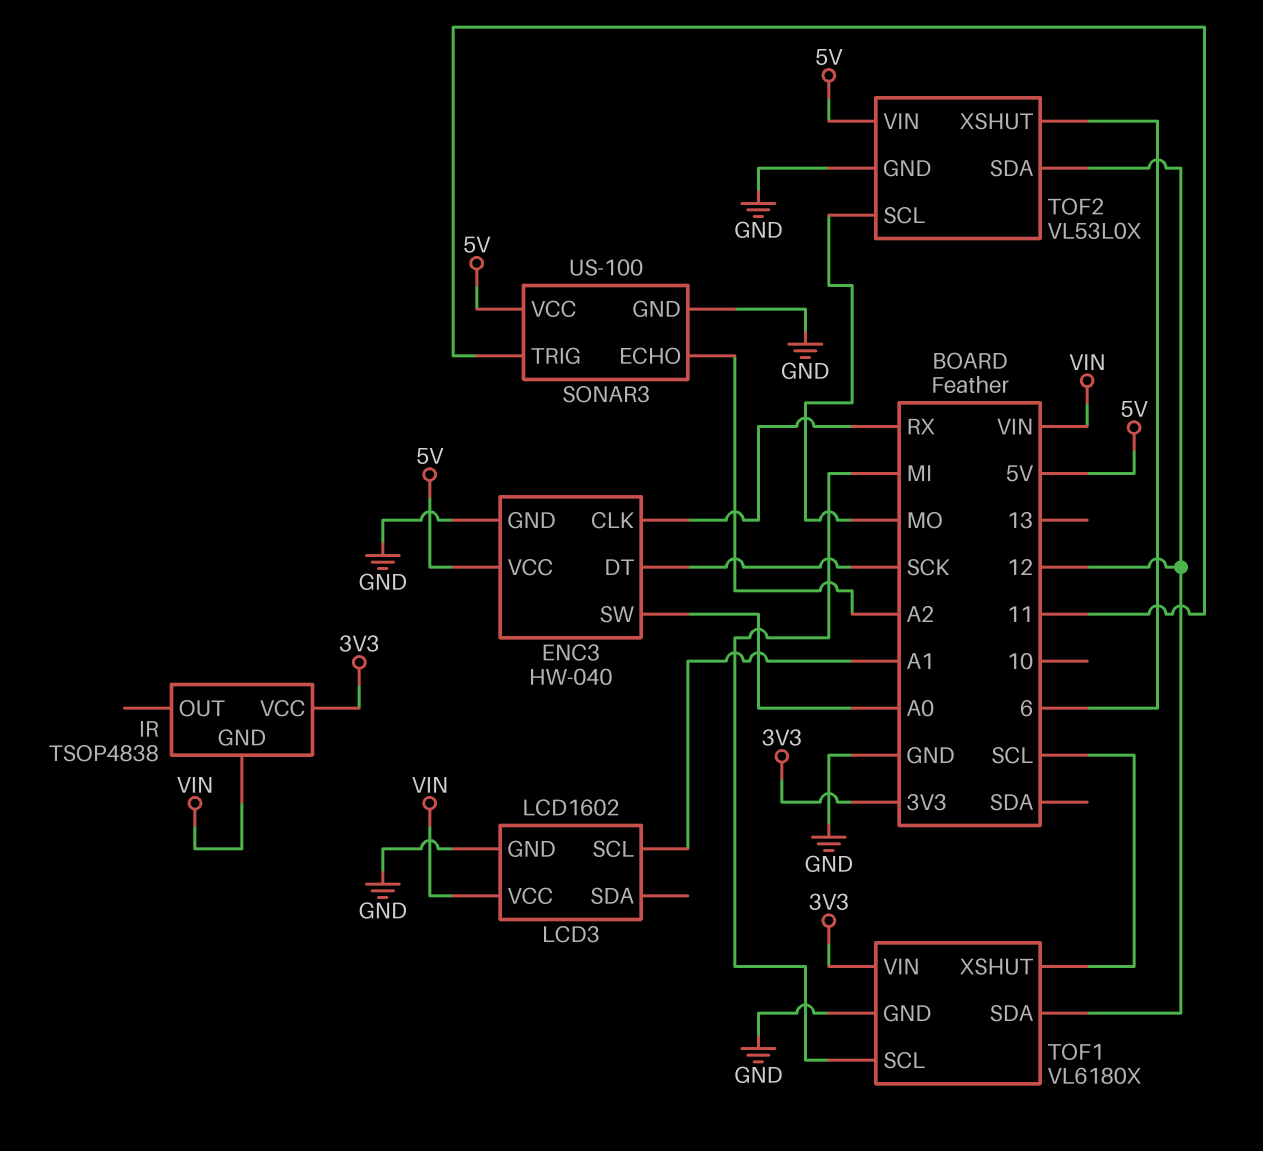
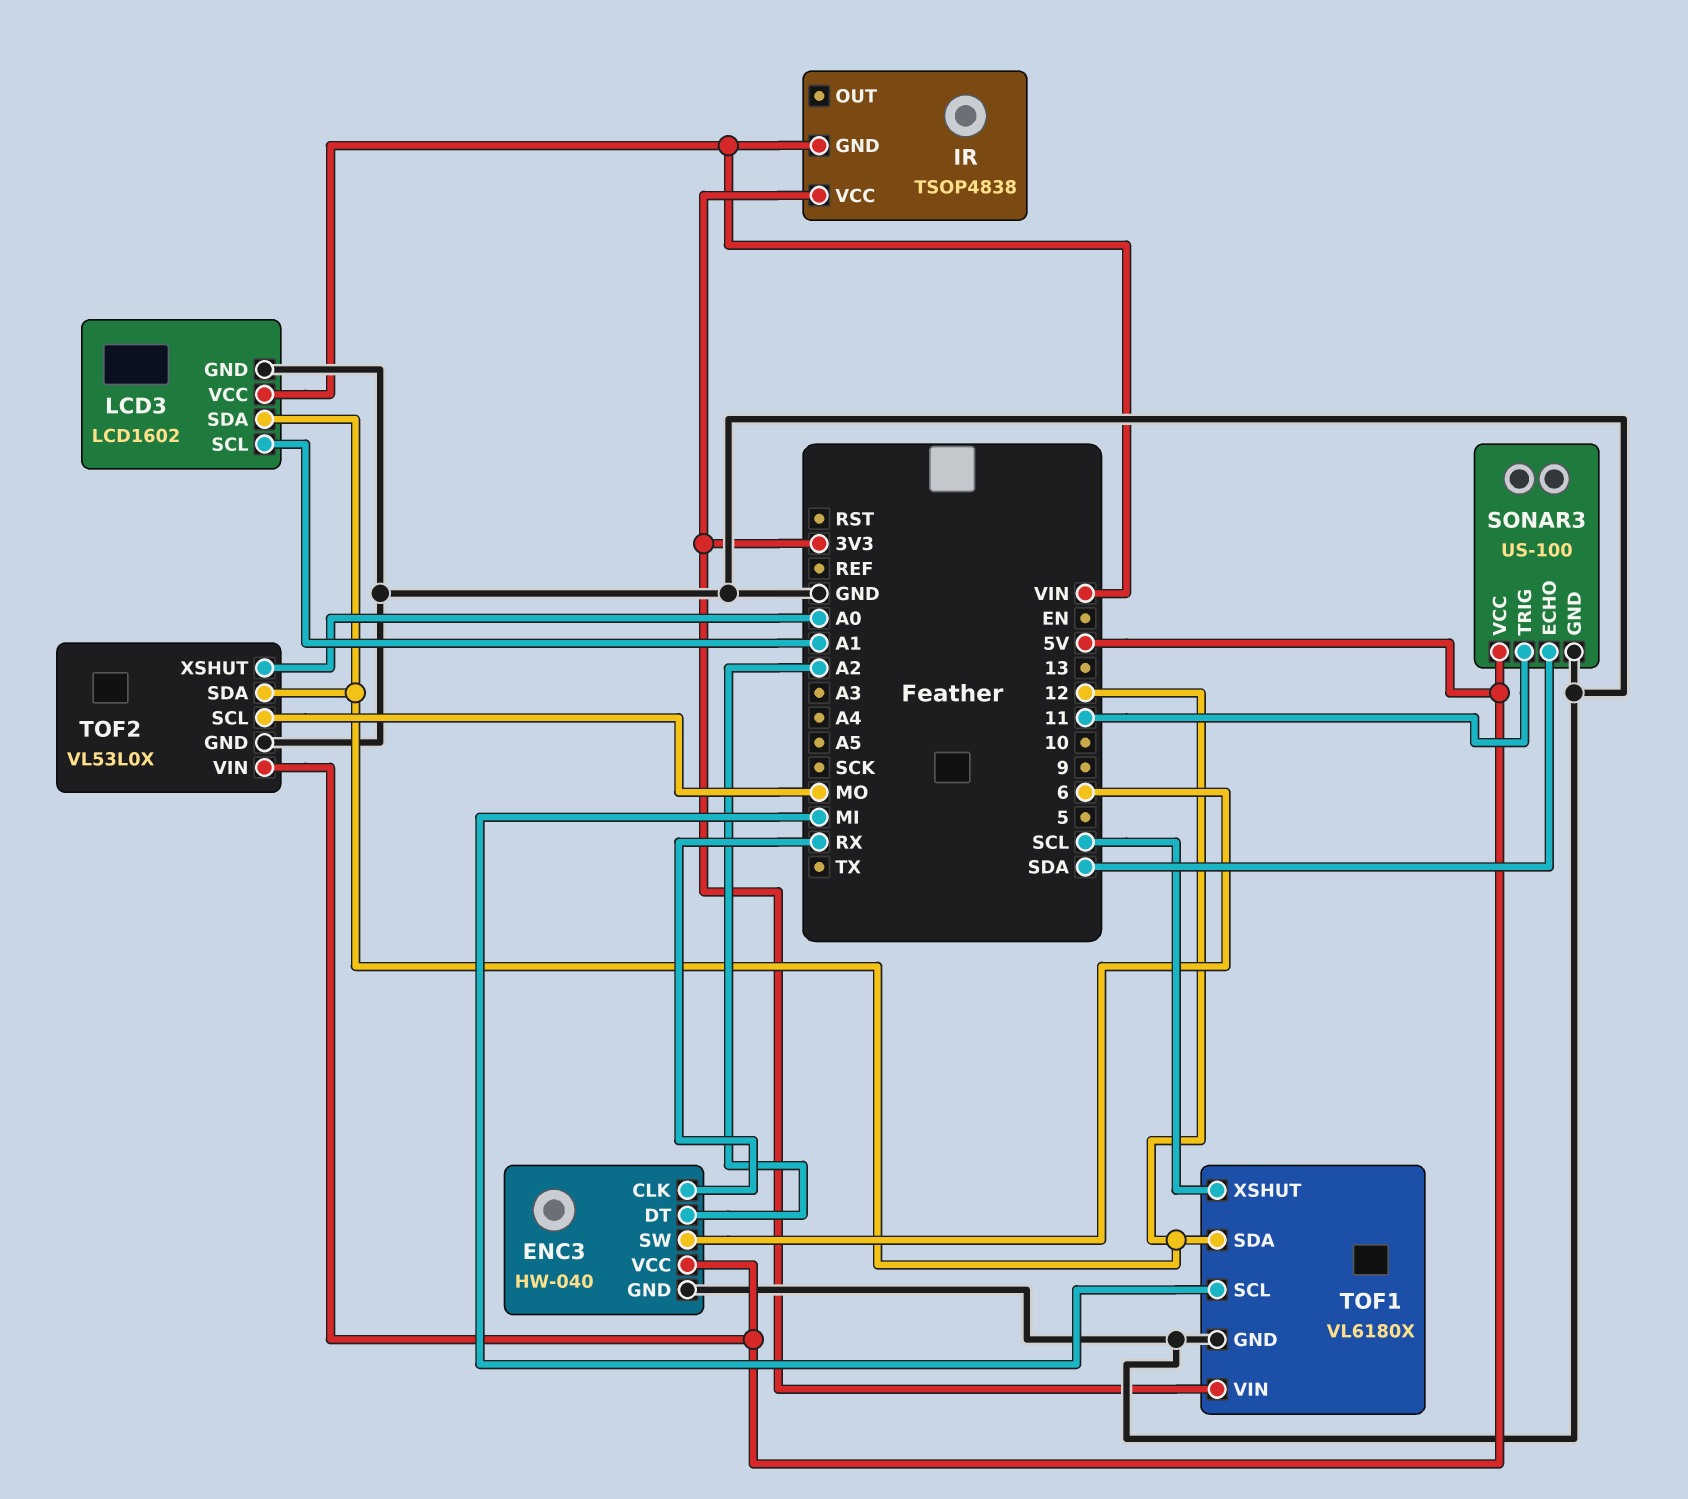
ENC3 pin DT: SCK -> A2
ENC3 pin SW: A0 -> 6
LCD3 pin SDA: none -> 12
SONAR3 pin ECHO: A2 -> SDA
TOF2 pin XSHUT: 6 -> A0

